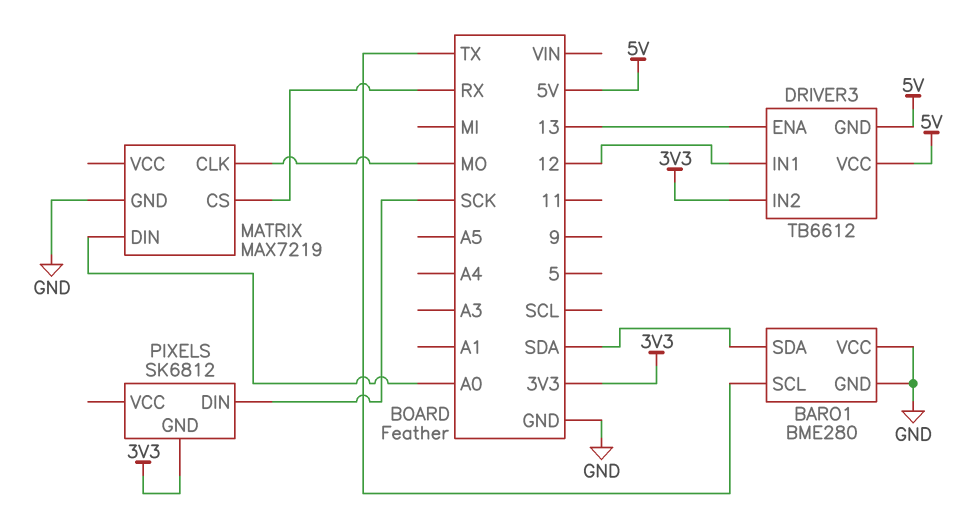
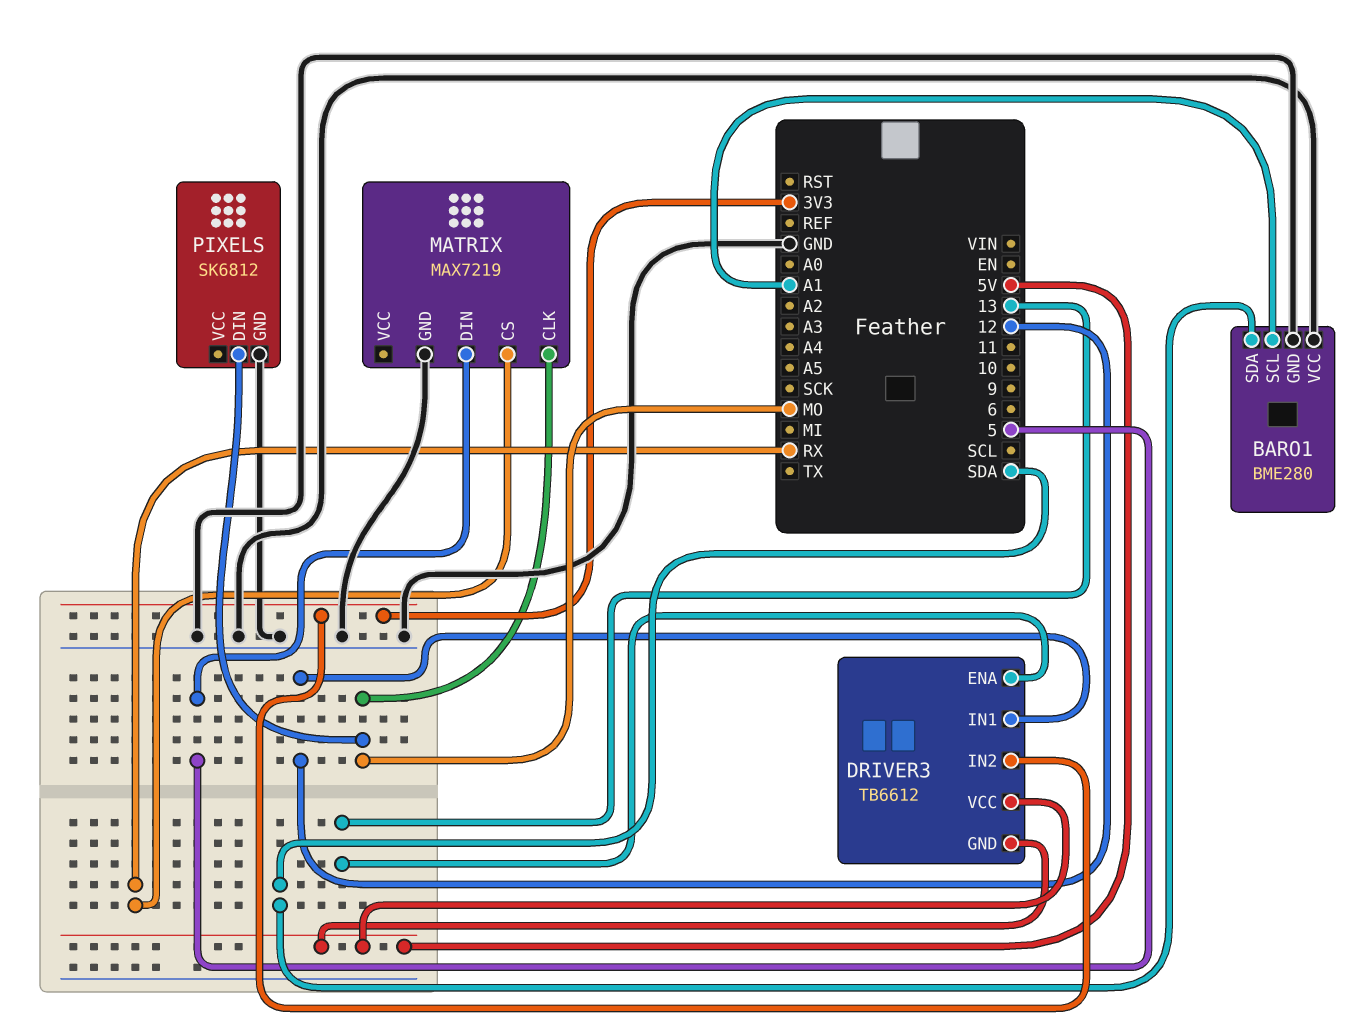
BARO1 pin SCL: TX -> A1
MATRIX pin DIN: A0 -> 5
PIXELS pin DIN: SCK -> MO
PIXELS pin GND: 3V3 -> GND

